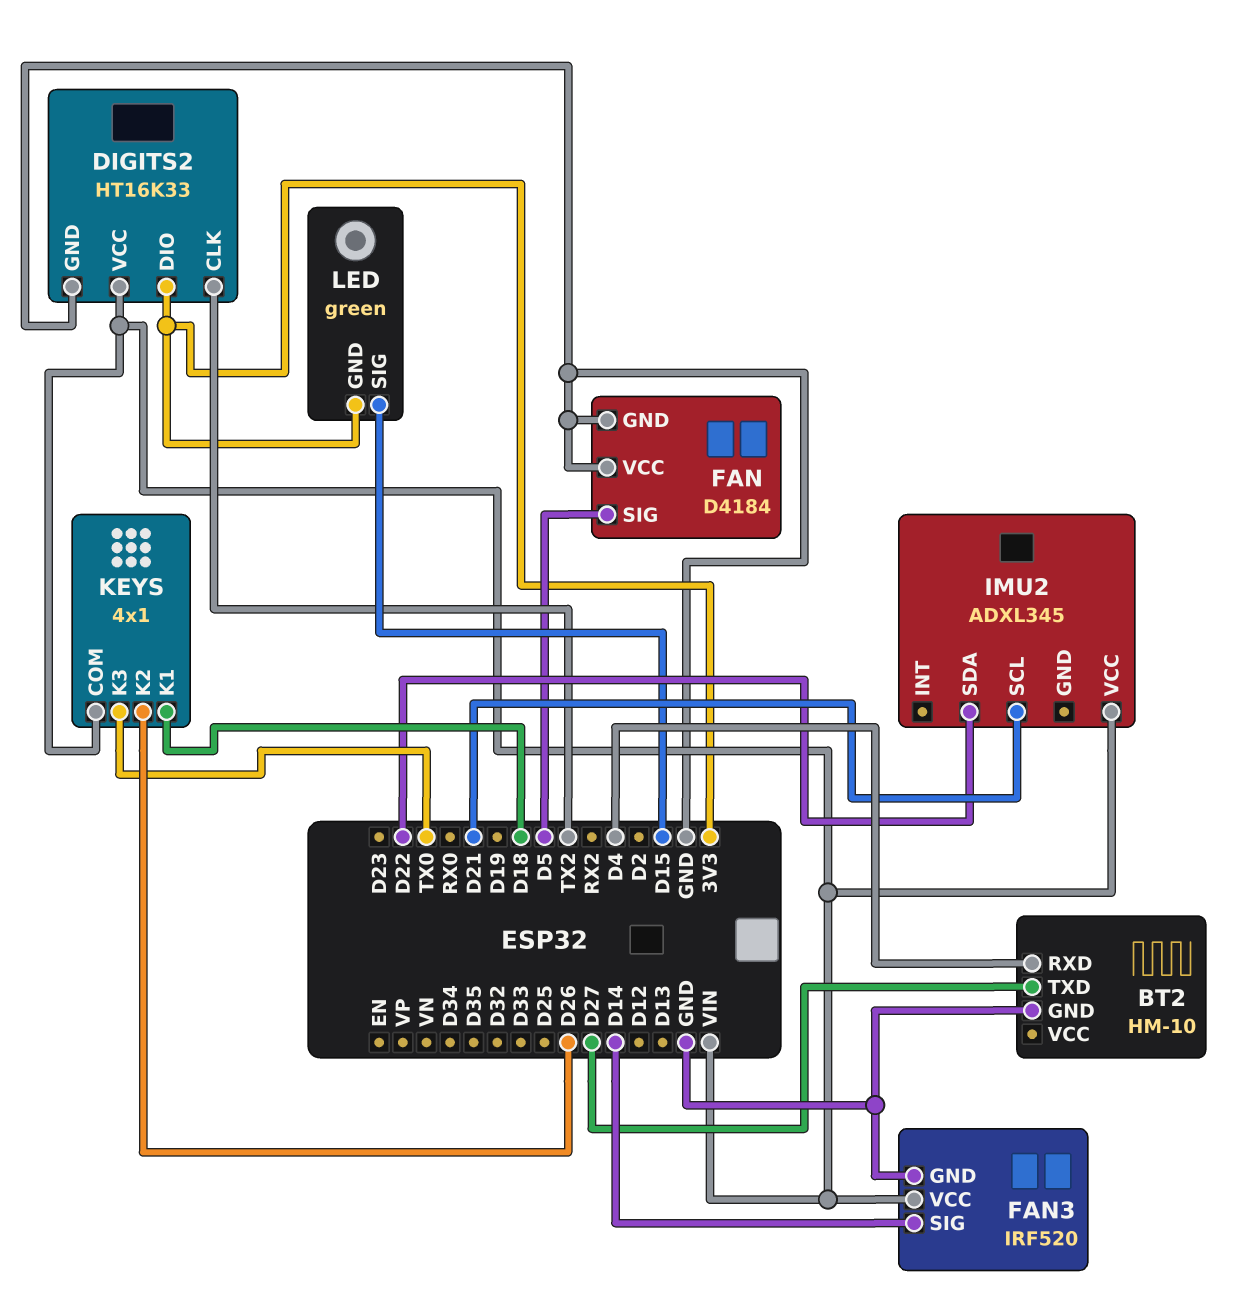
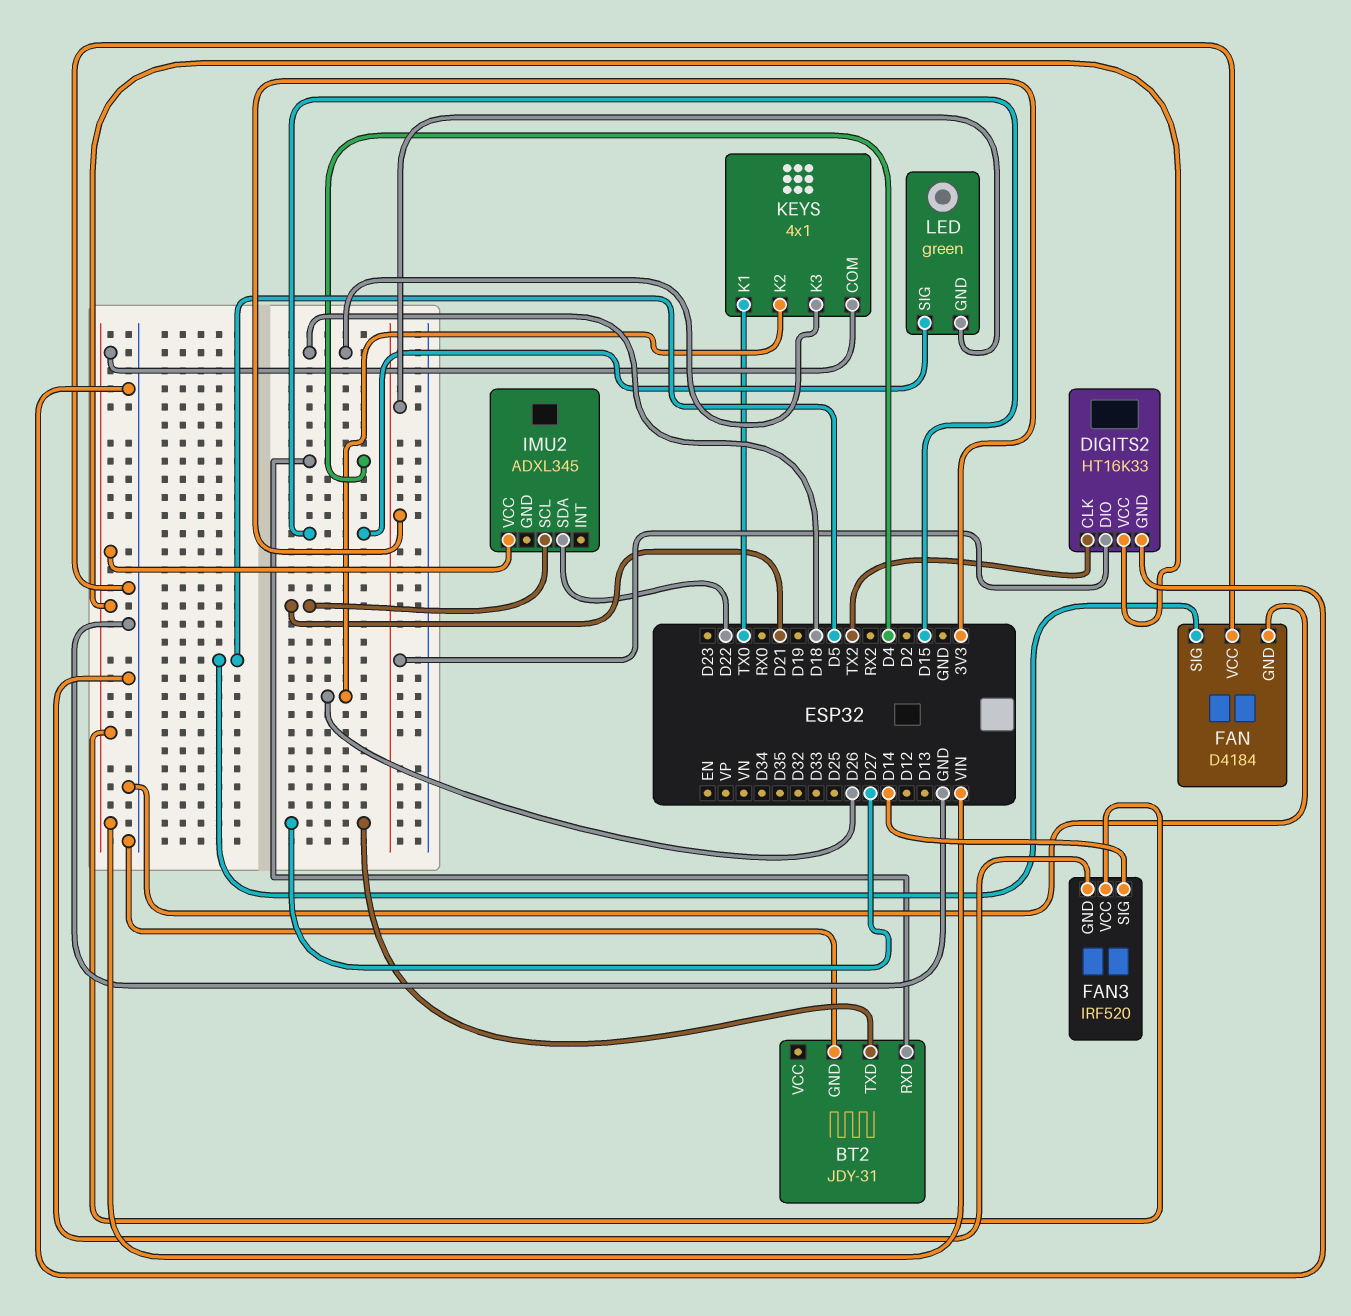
BT2: HM-10 -> JDY-31
KEYS pin K1: D18 -> TX0
KEYS pin K3: TX0 -> D18

